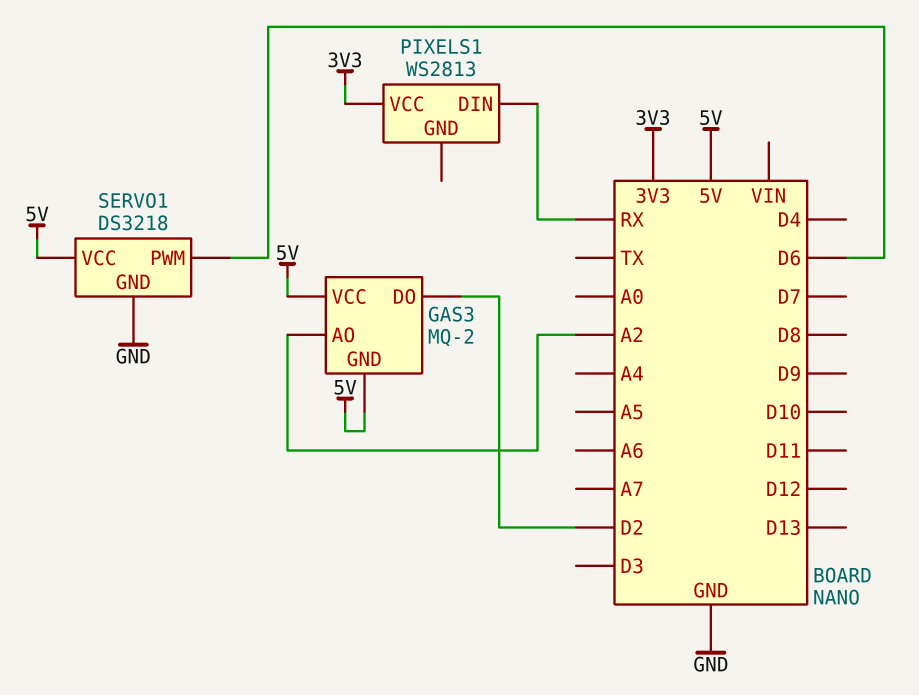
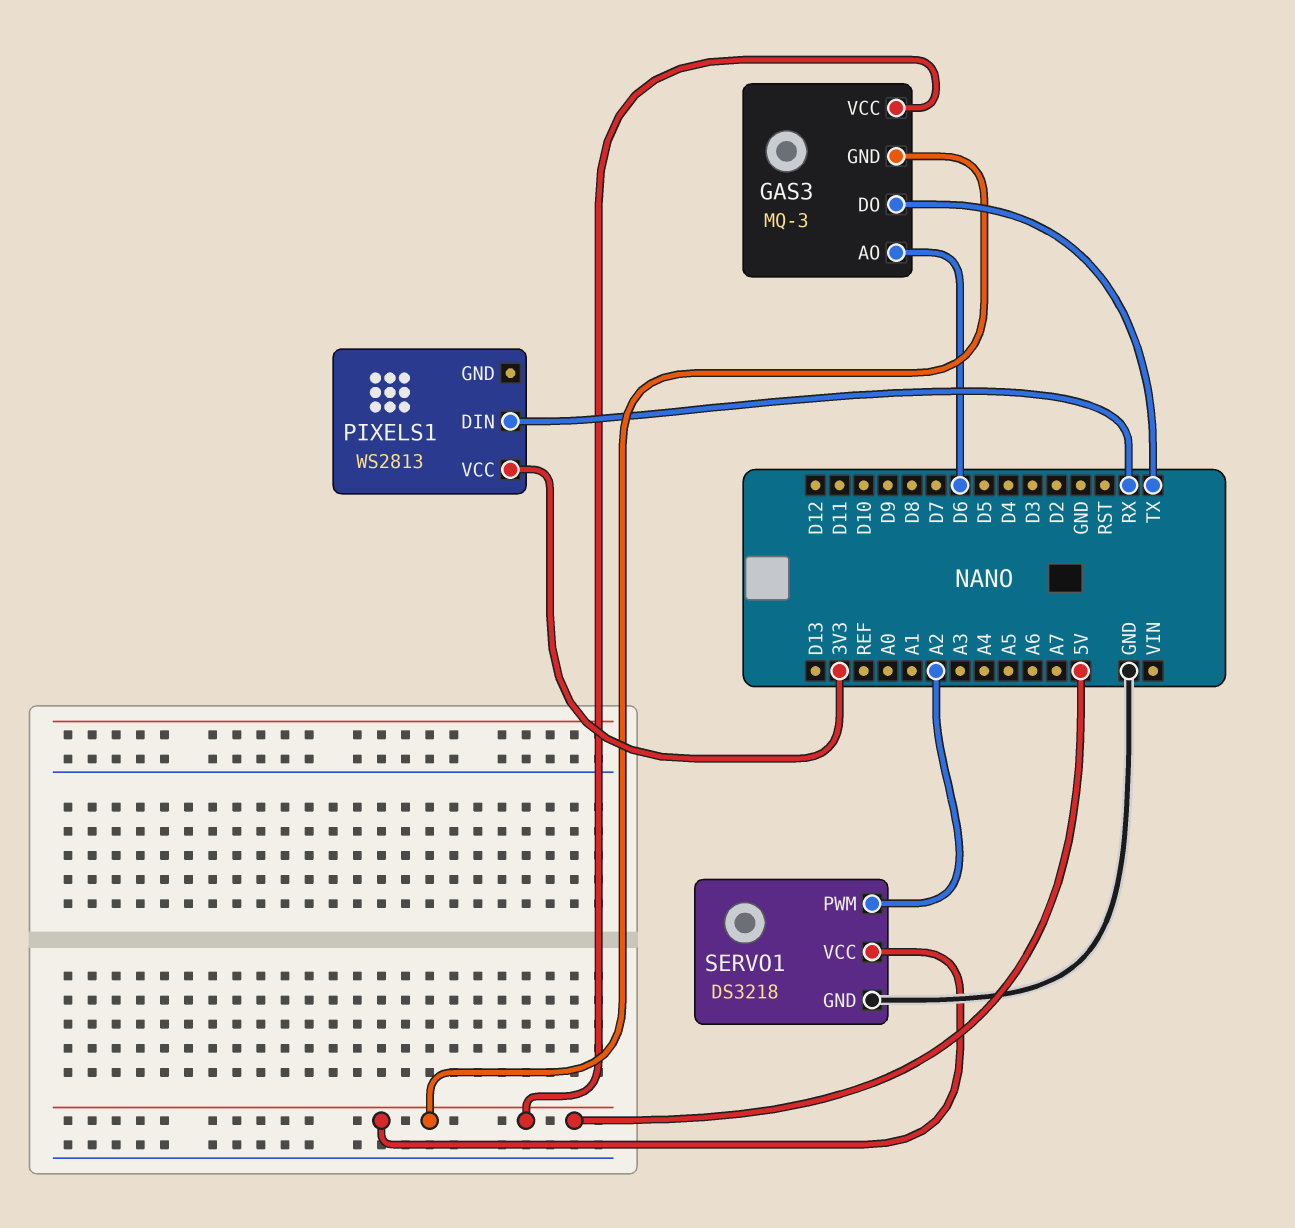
GAS3: MQ-2 -> MQ-3
GAS3 pin AO: A2 -> D6
GAS3 pin DO: D2 -> TX
SERVO1 pin PWM: D6 -> A2

